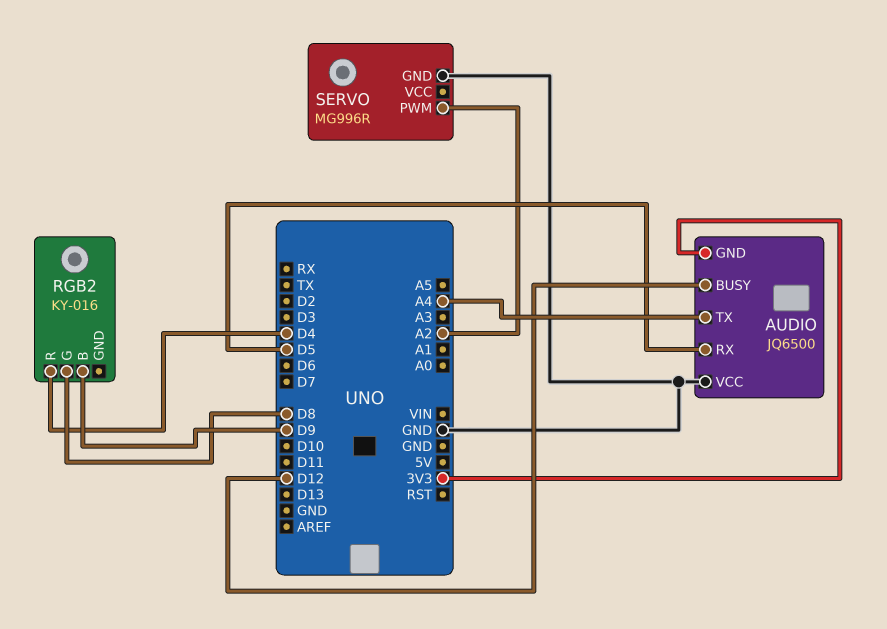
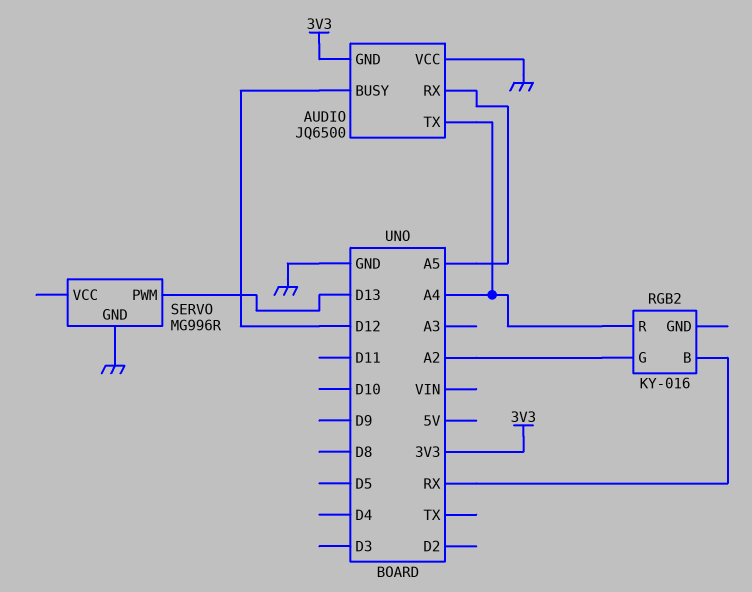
AUDIO pin RX: D5 -> A5
RGB2 pin B: D9 -> RX
RGB2 pin G: D8 -> A2
RGB2 pin R: D4 -> A4
SERVO pin PWM: A2 -> D13

